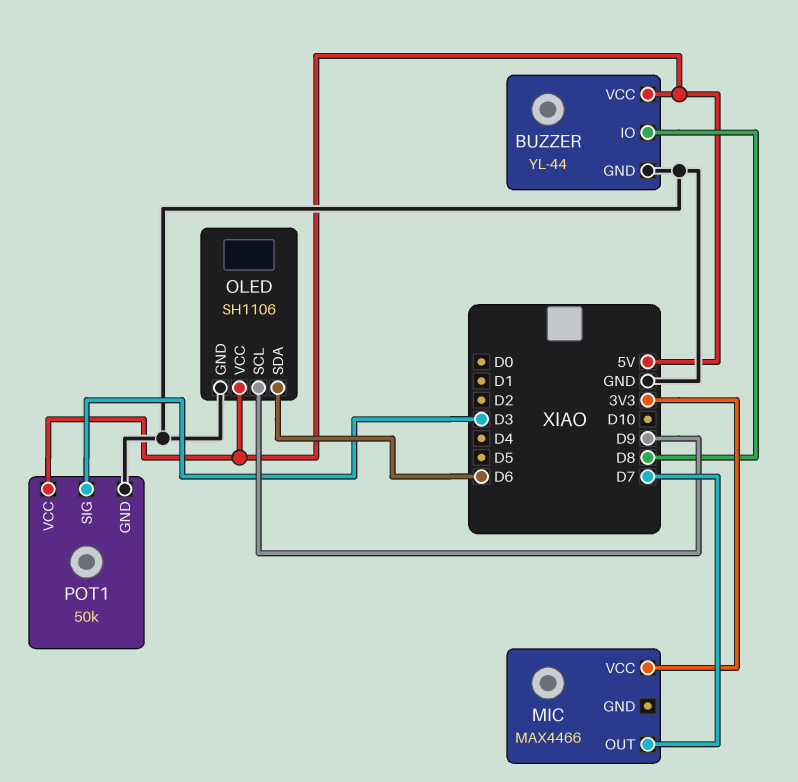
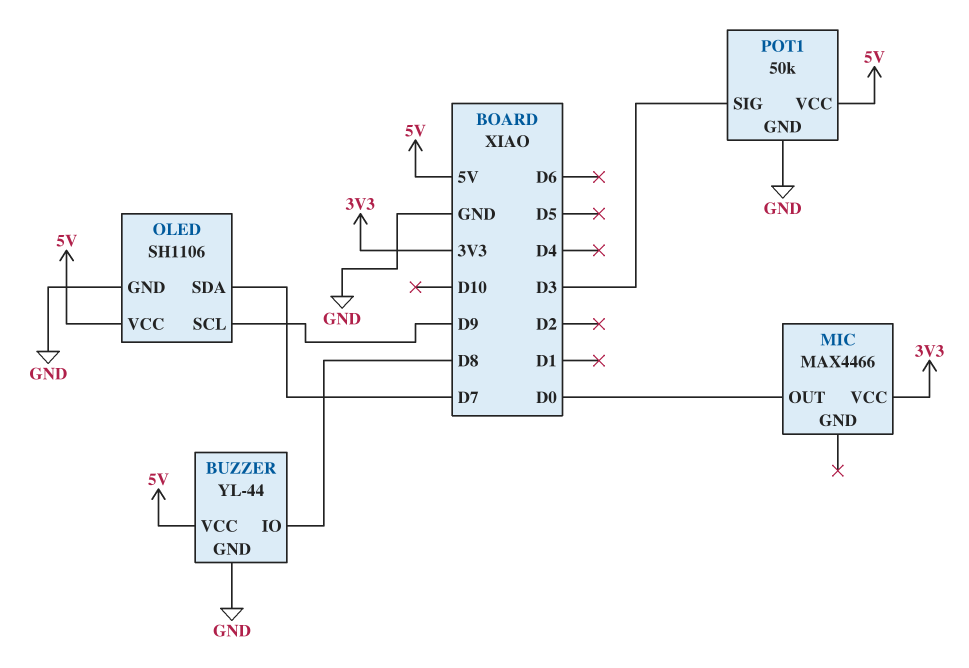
MIC pin OUT: D7 -> D0
OLED pin SDA: D6 -> D7

